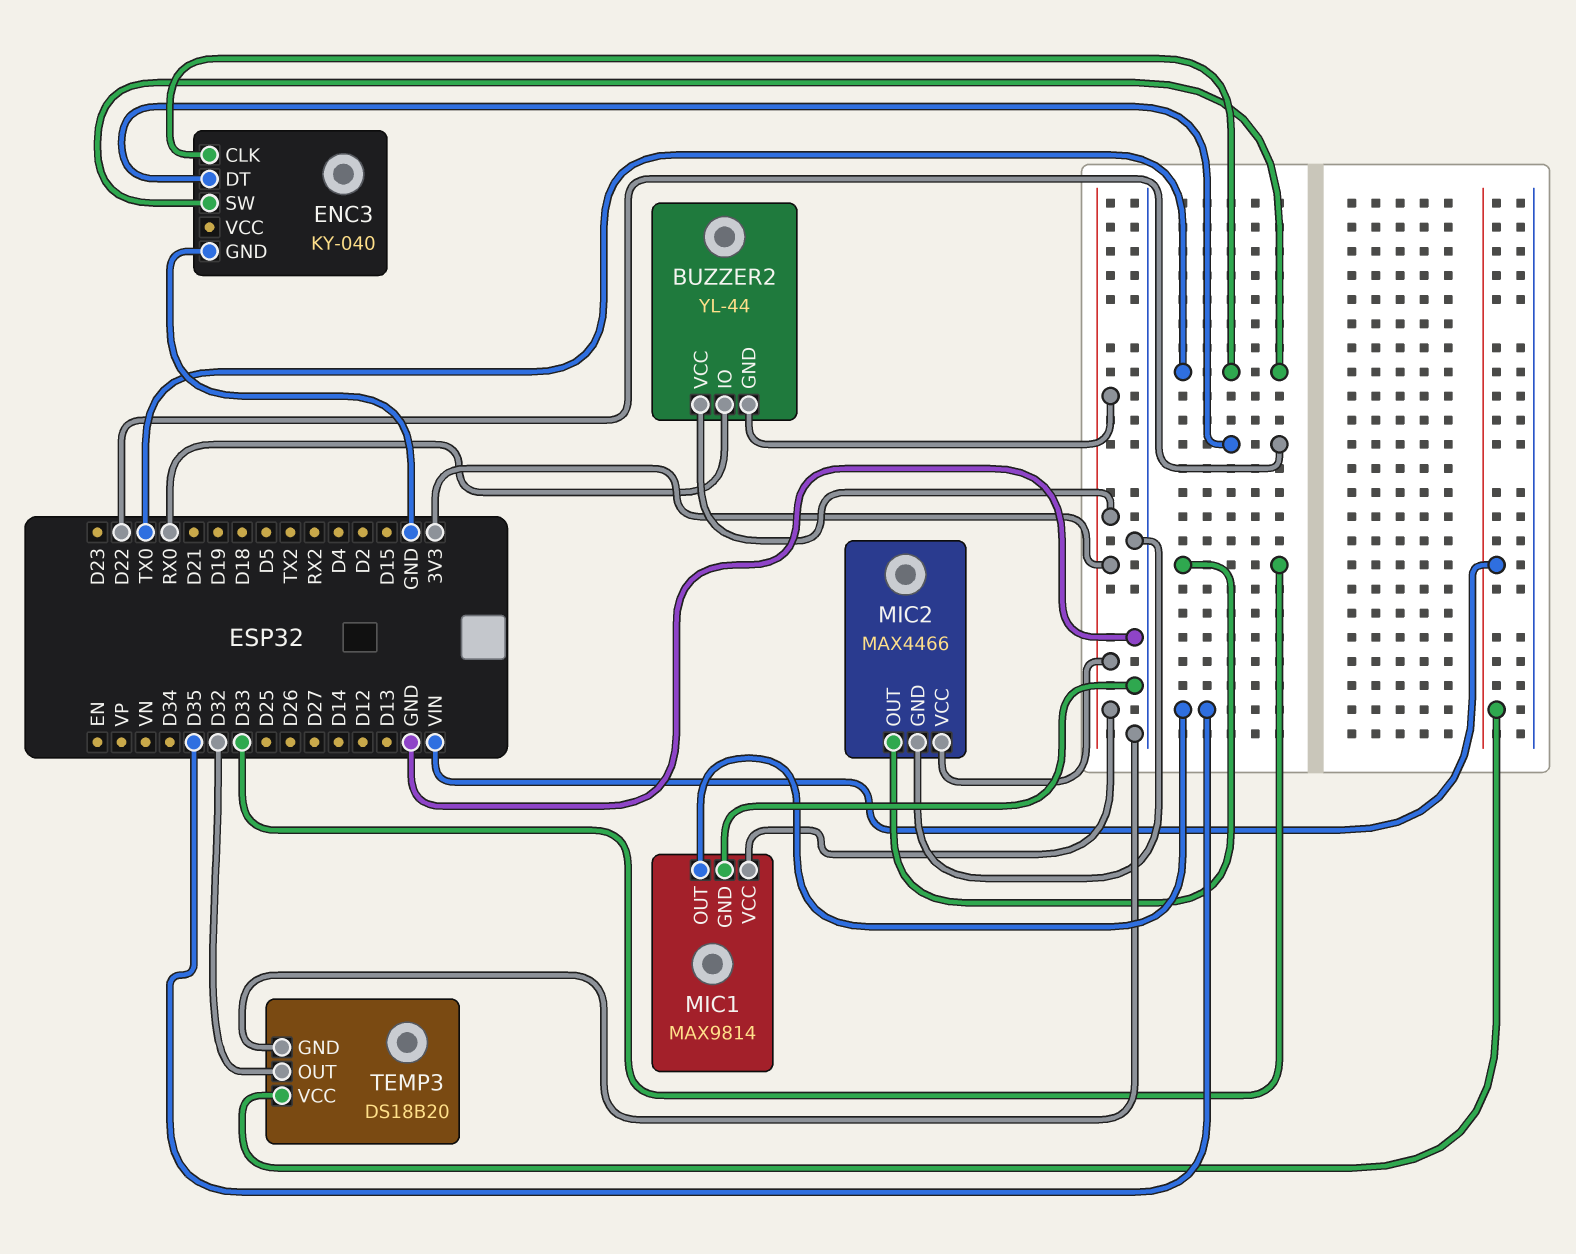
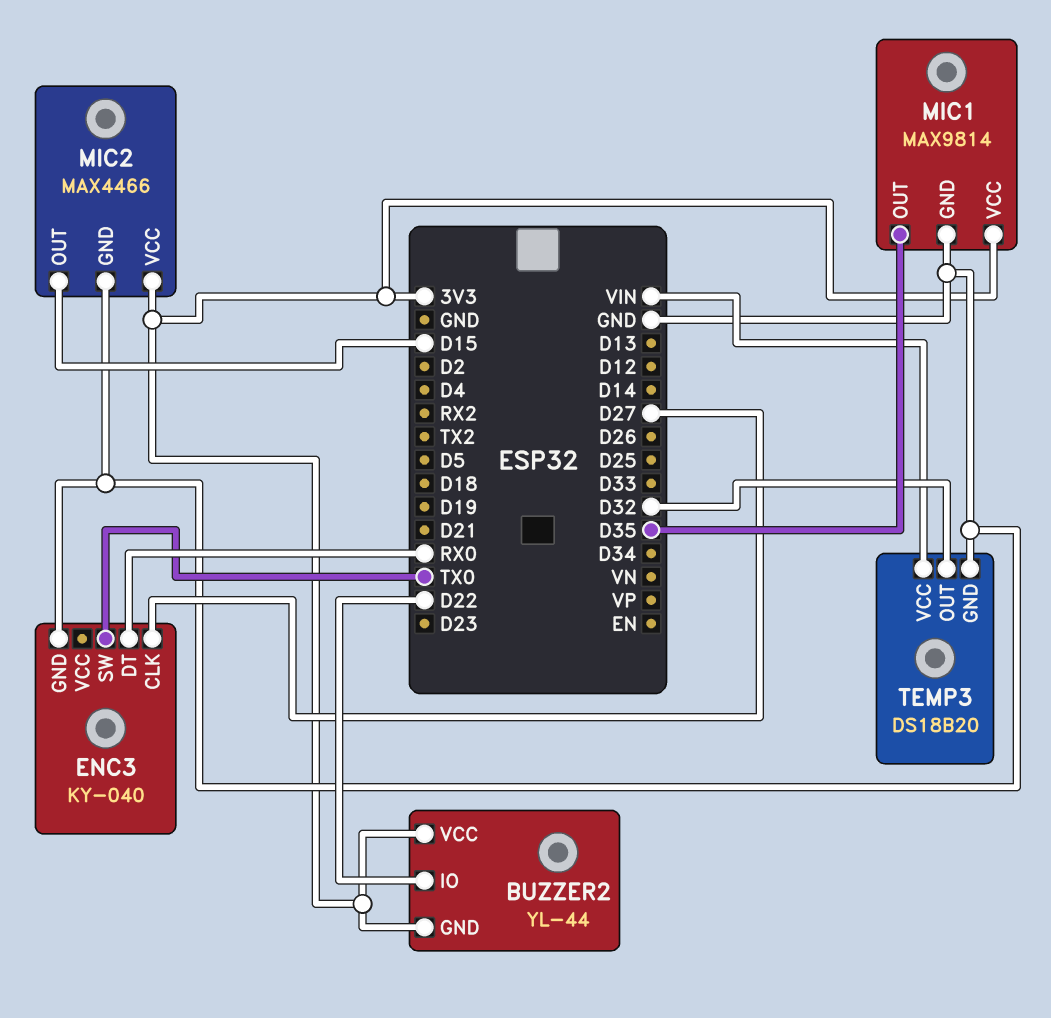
BUZZER2 pin IO: RX0 -> D22
ENC3 pin CLK: TX0 -> D27
ENC3 pin DT: D22 -> RX0
MIC2 pin OUT: D33 -> D15

